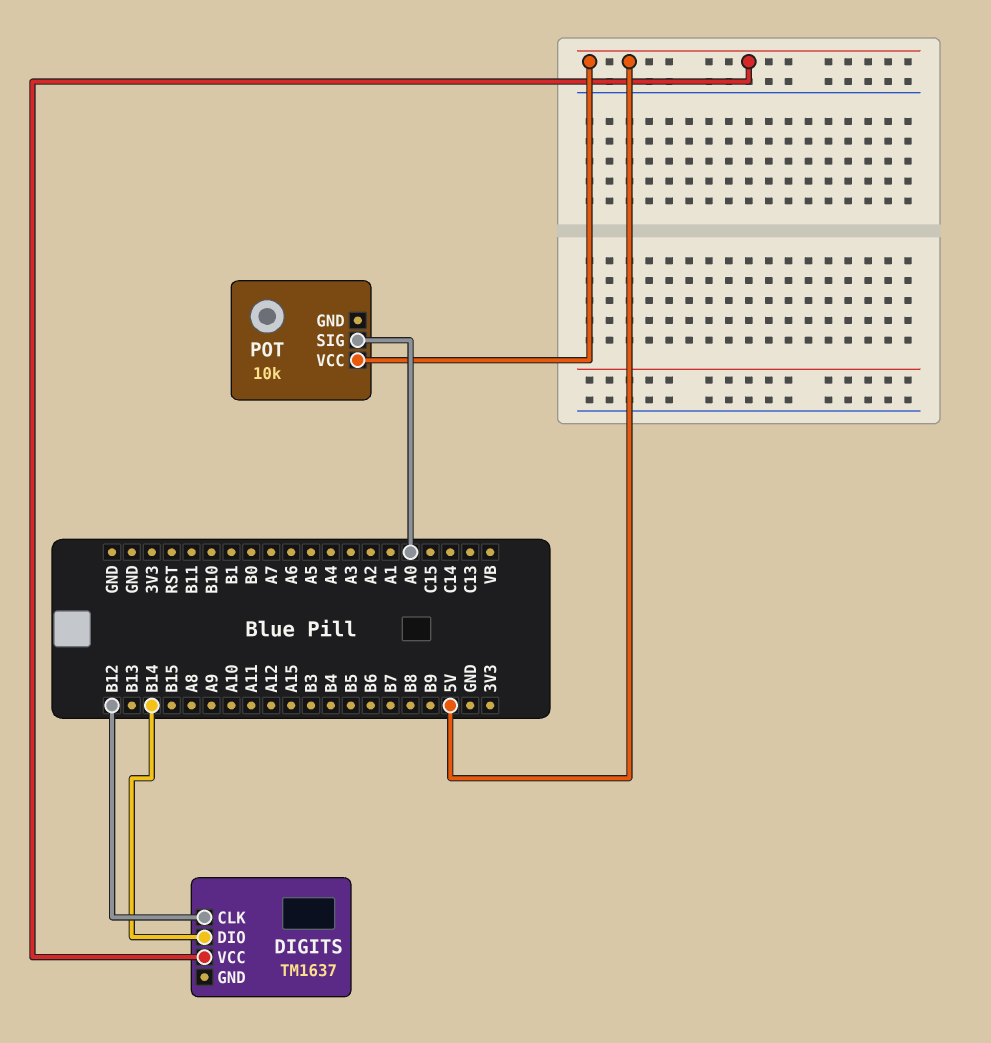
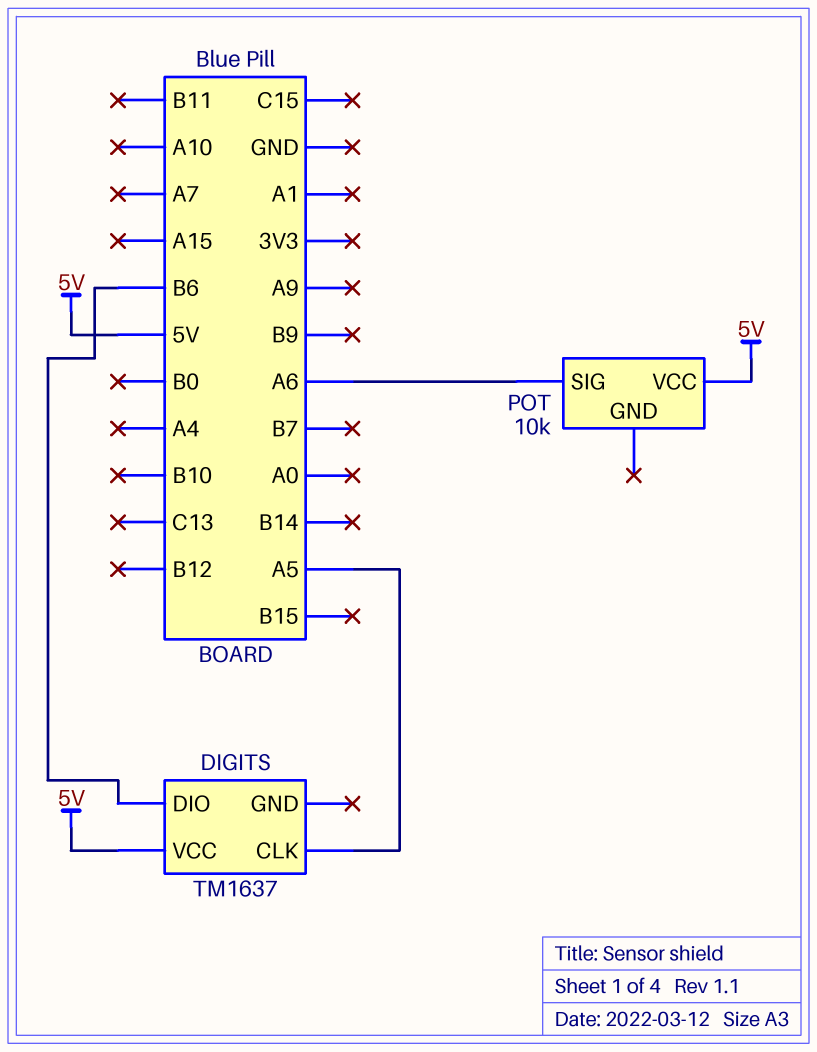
DIGITS pin CLK: B12 -> A5
DIGITS pin DIO: B14 -> B6
POT pin SIG: A0 -> A6

